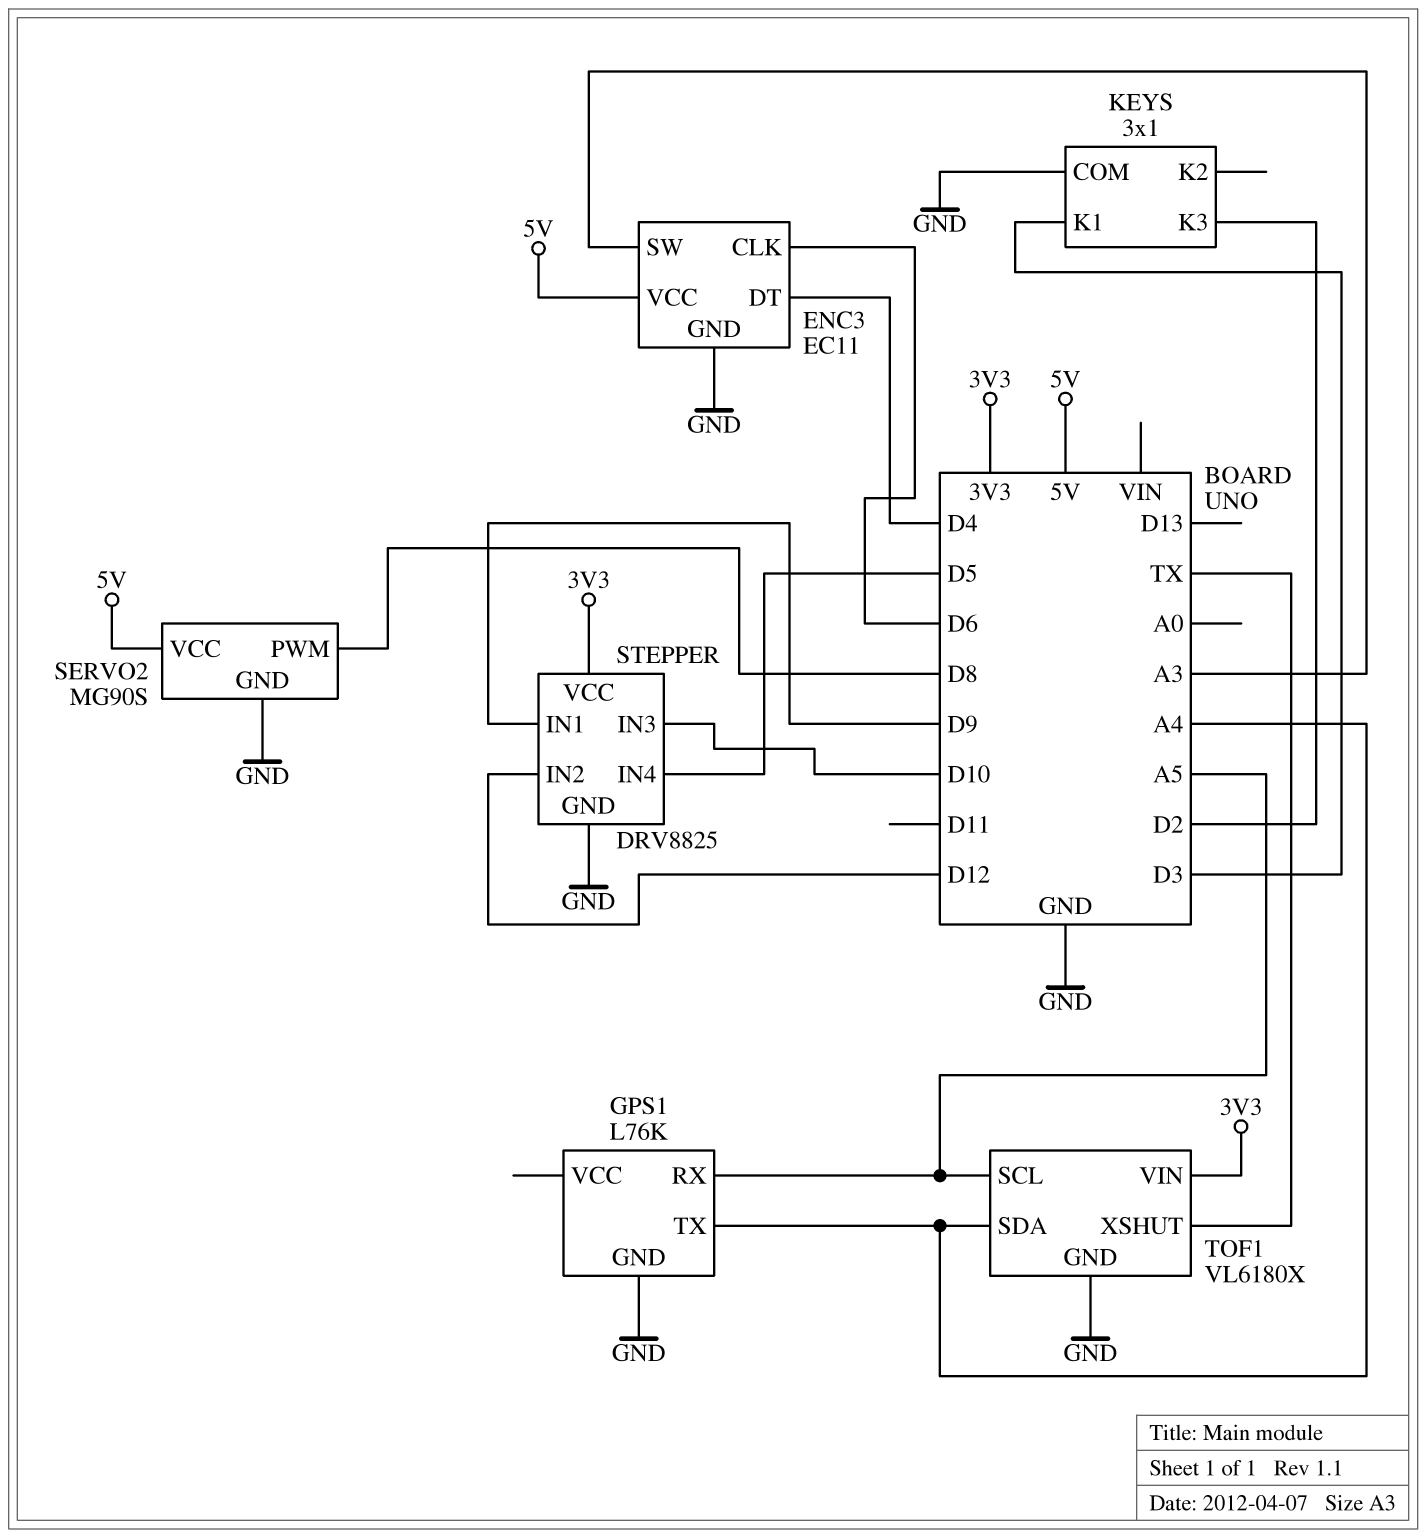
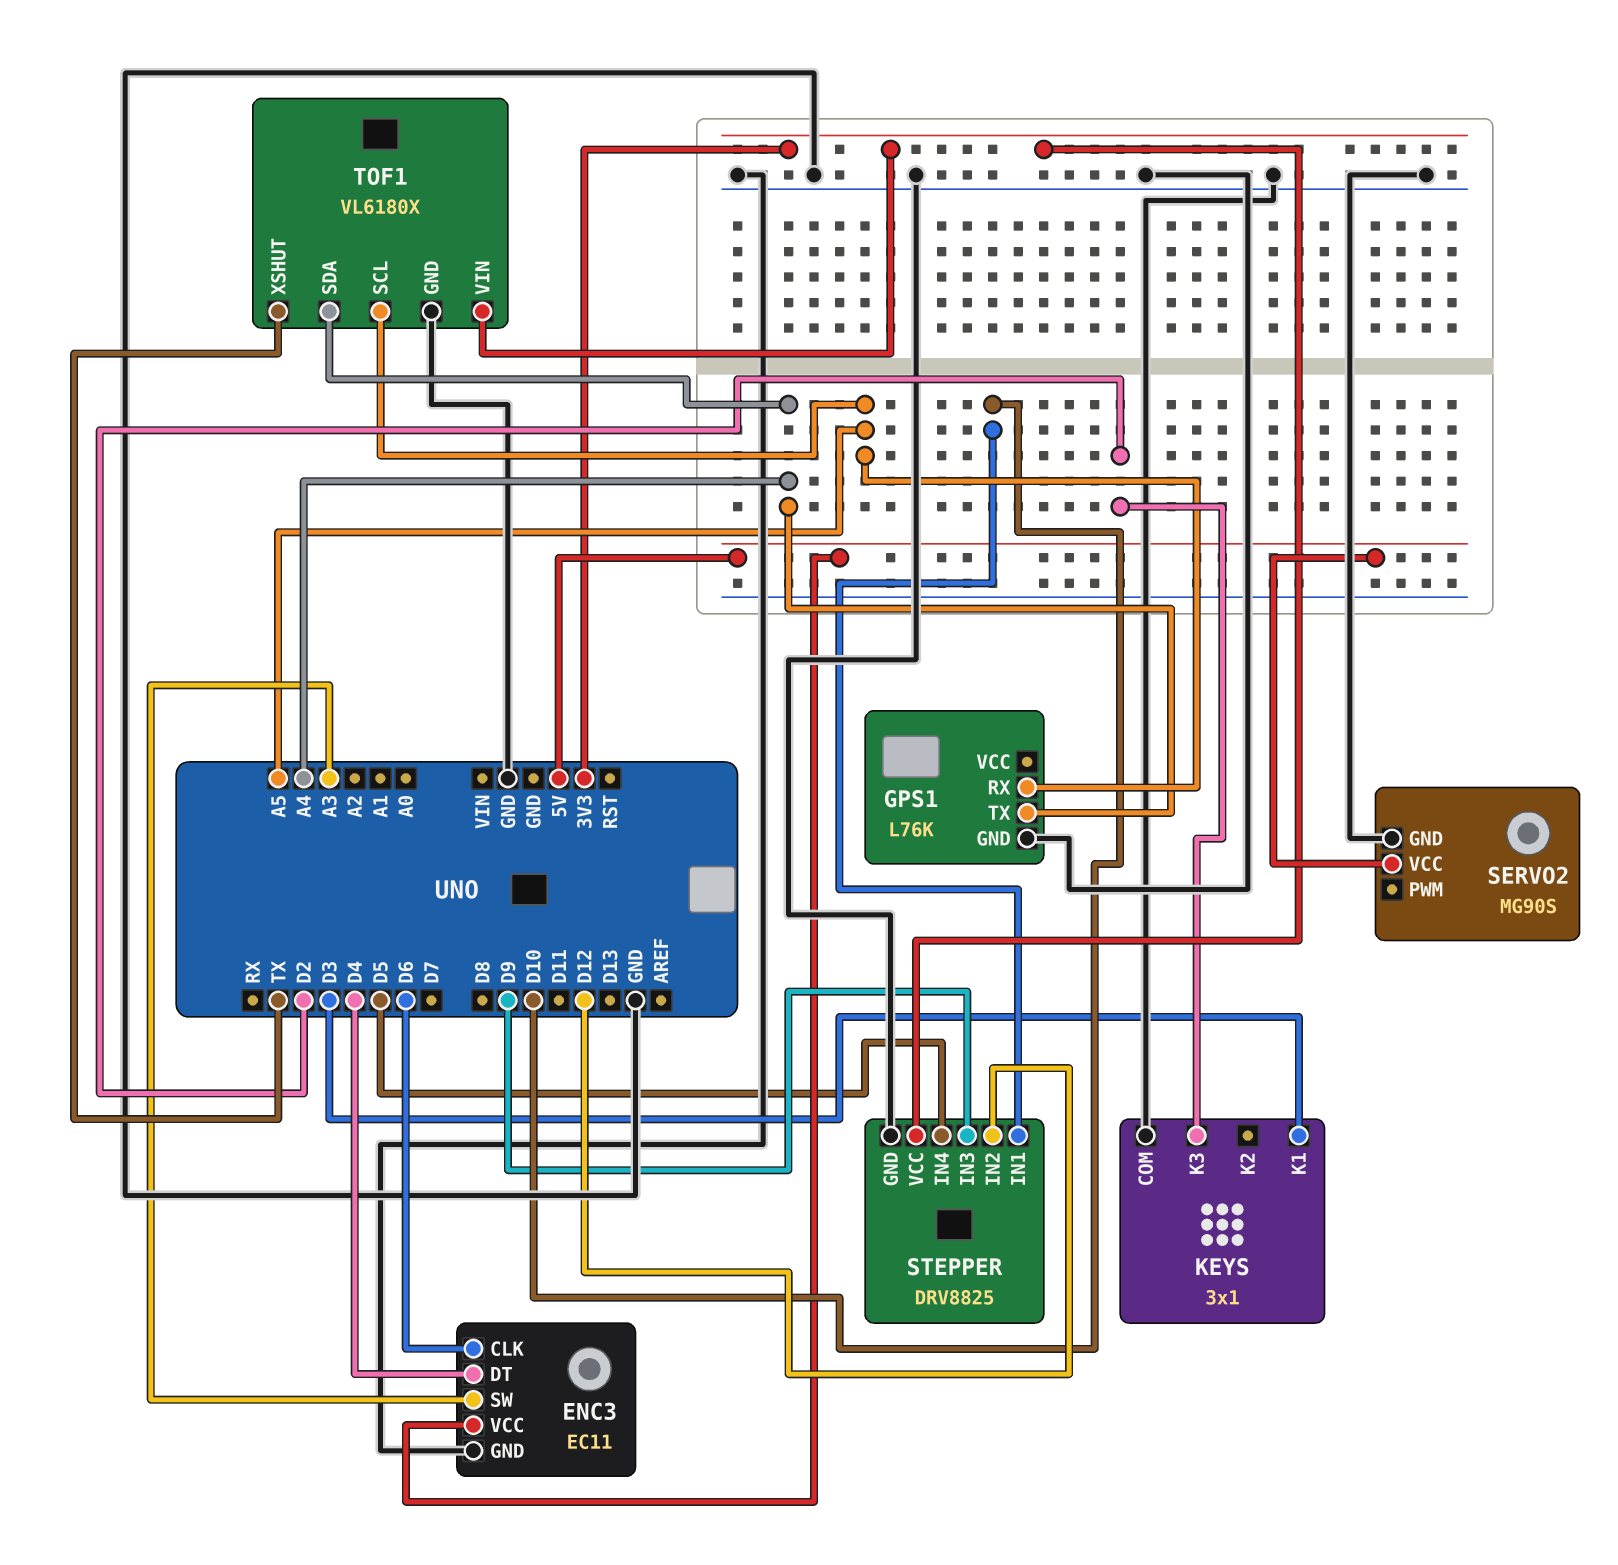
SERVO2 pin PWM: D8 -> none
STEPPER pin IN1: D9 -> D10
STEPPER pin IN3: D10 -> D9

